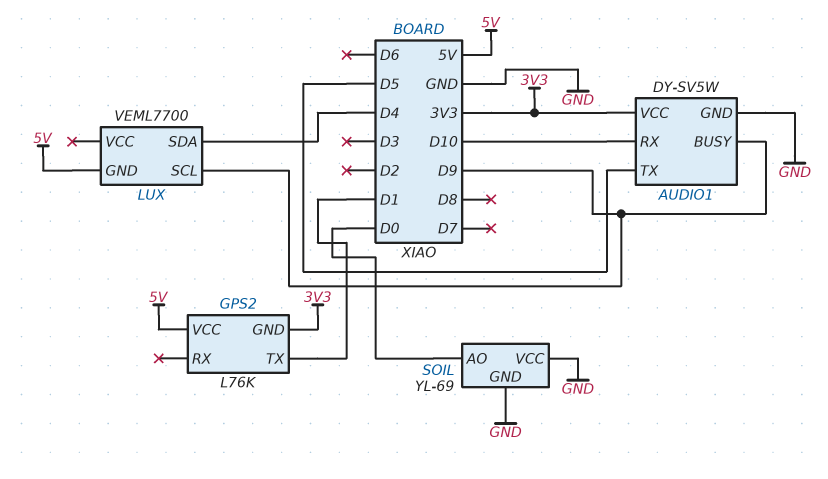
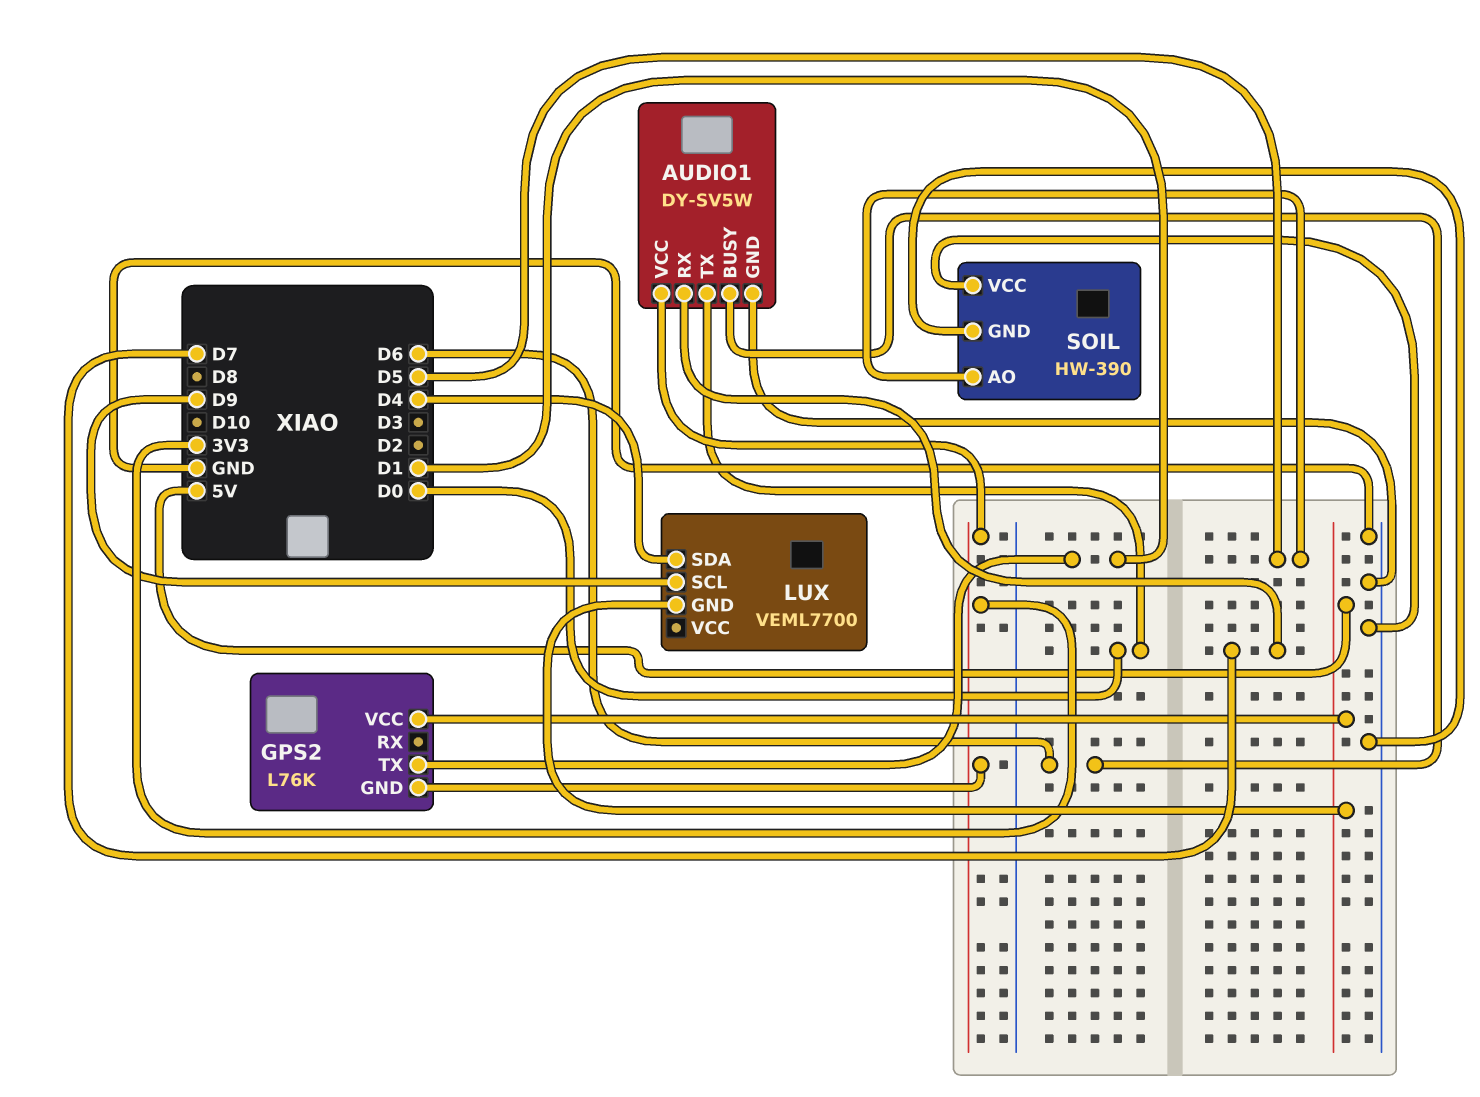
AUDIO1 pin BUSY: D9 -> D6
AUDIO1 pin RX: D10 -> D7
AUDIO1 pin TX: D5 -> D0
SOIL: YL-69 -> HW-390
SOIL pin AO: D0 -> D5

